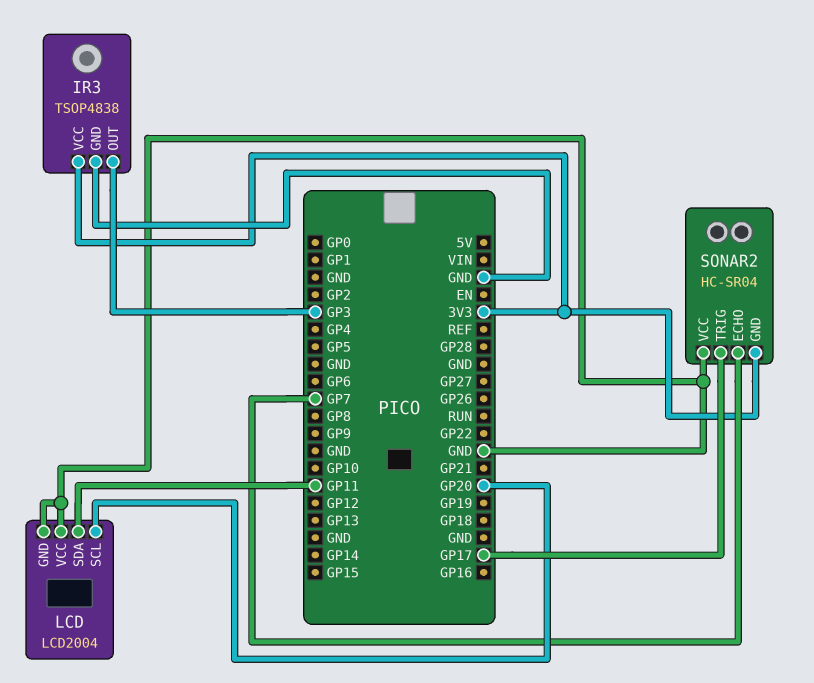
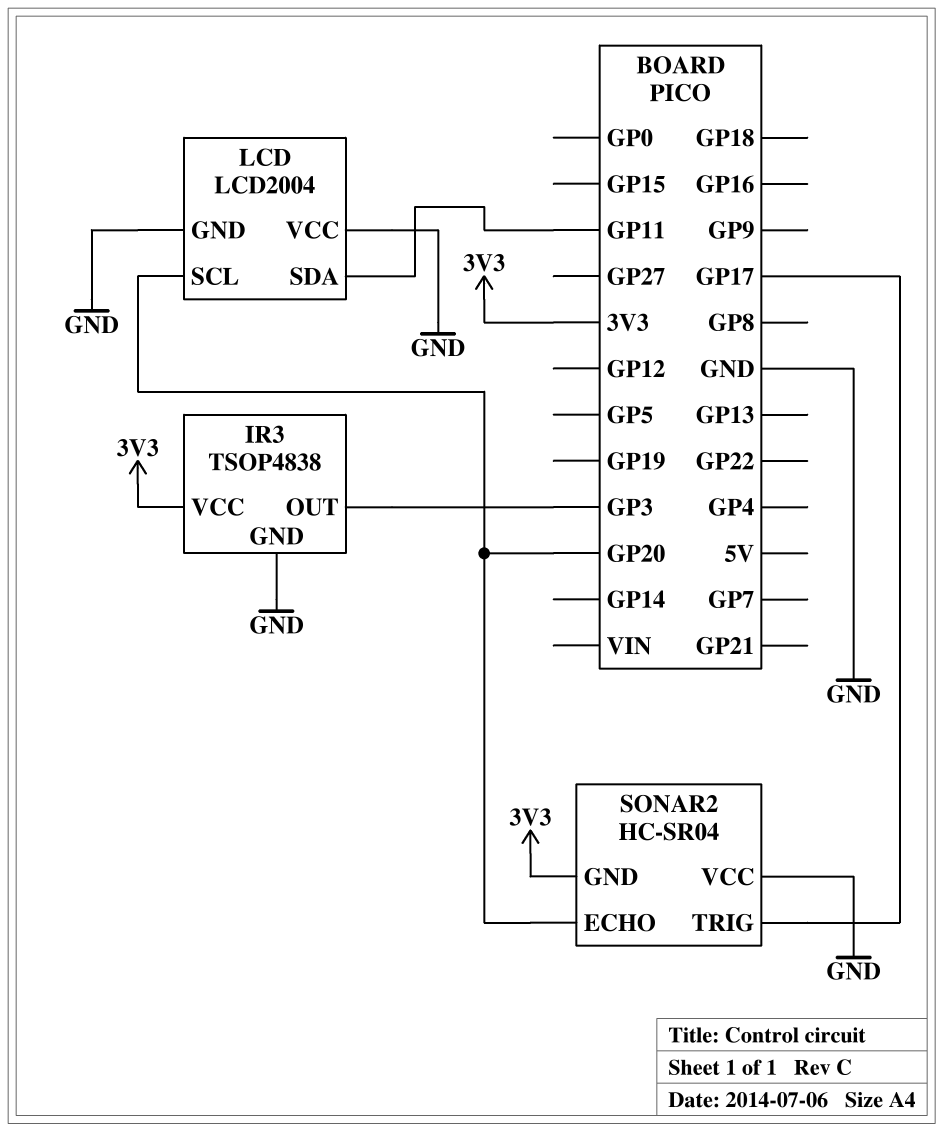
SONAR2 pin ECHO: GP7 -> GP20

